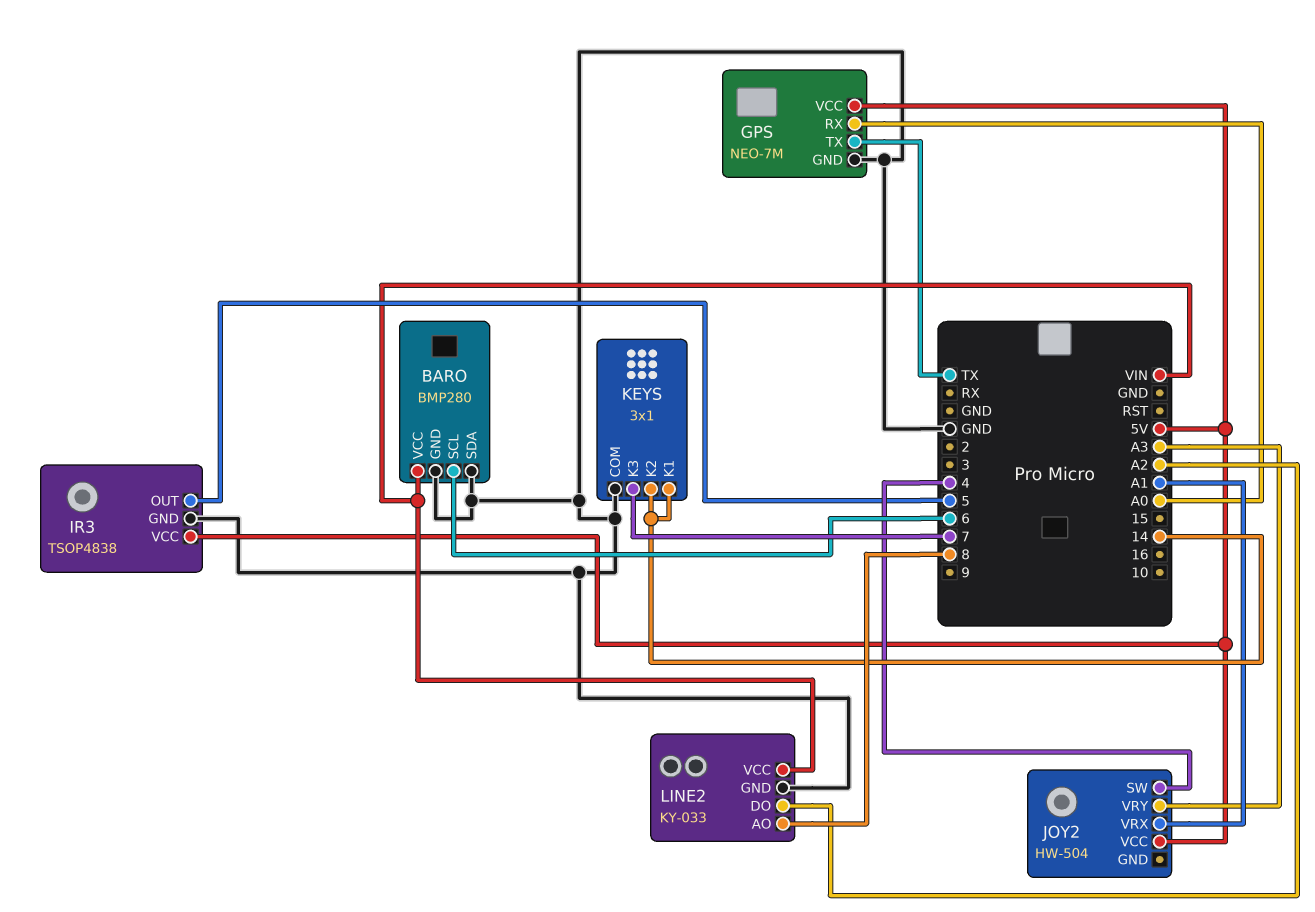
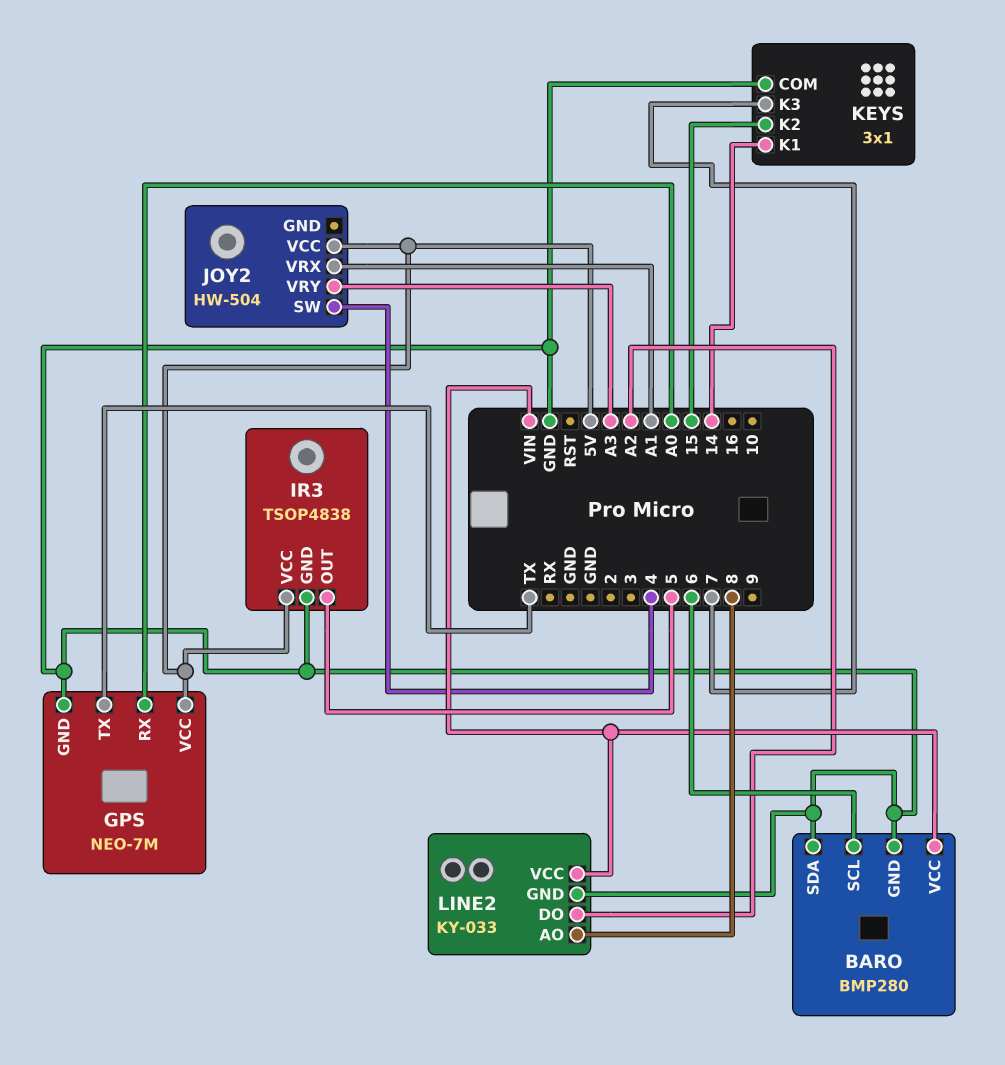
KEYS pin K2: 14 -> 15

